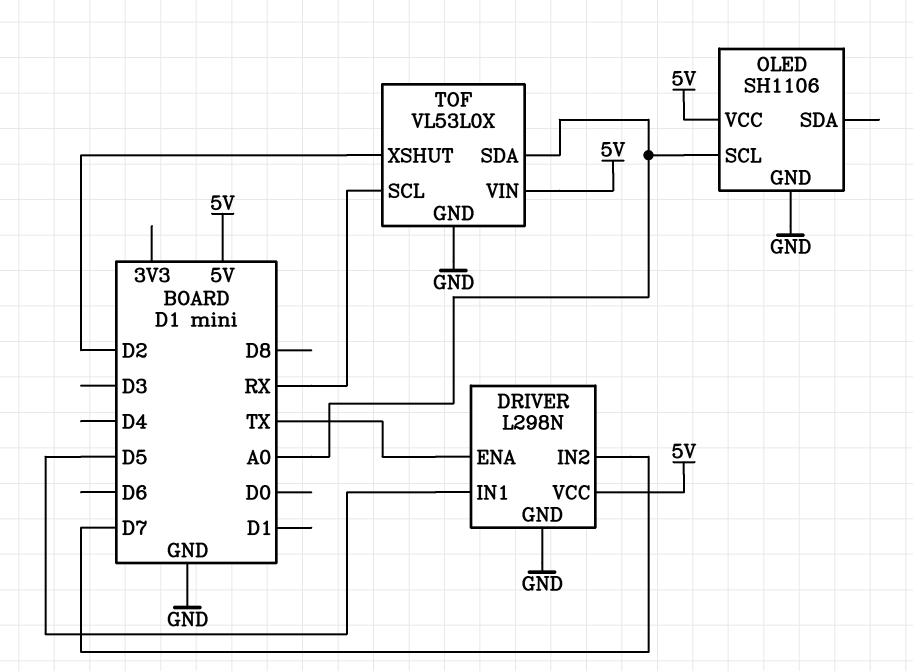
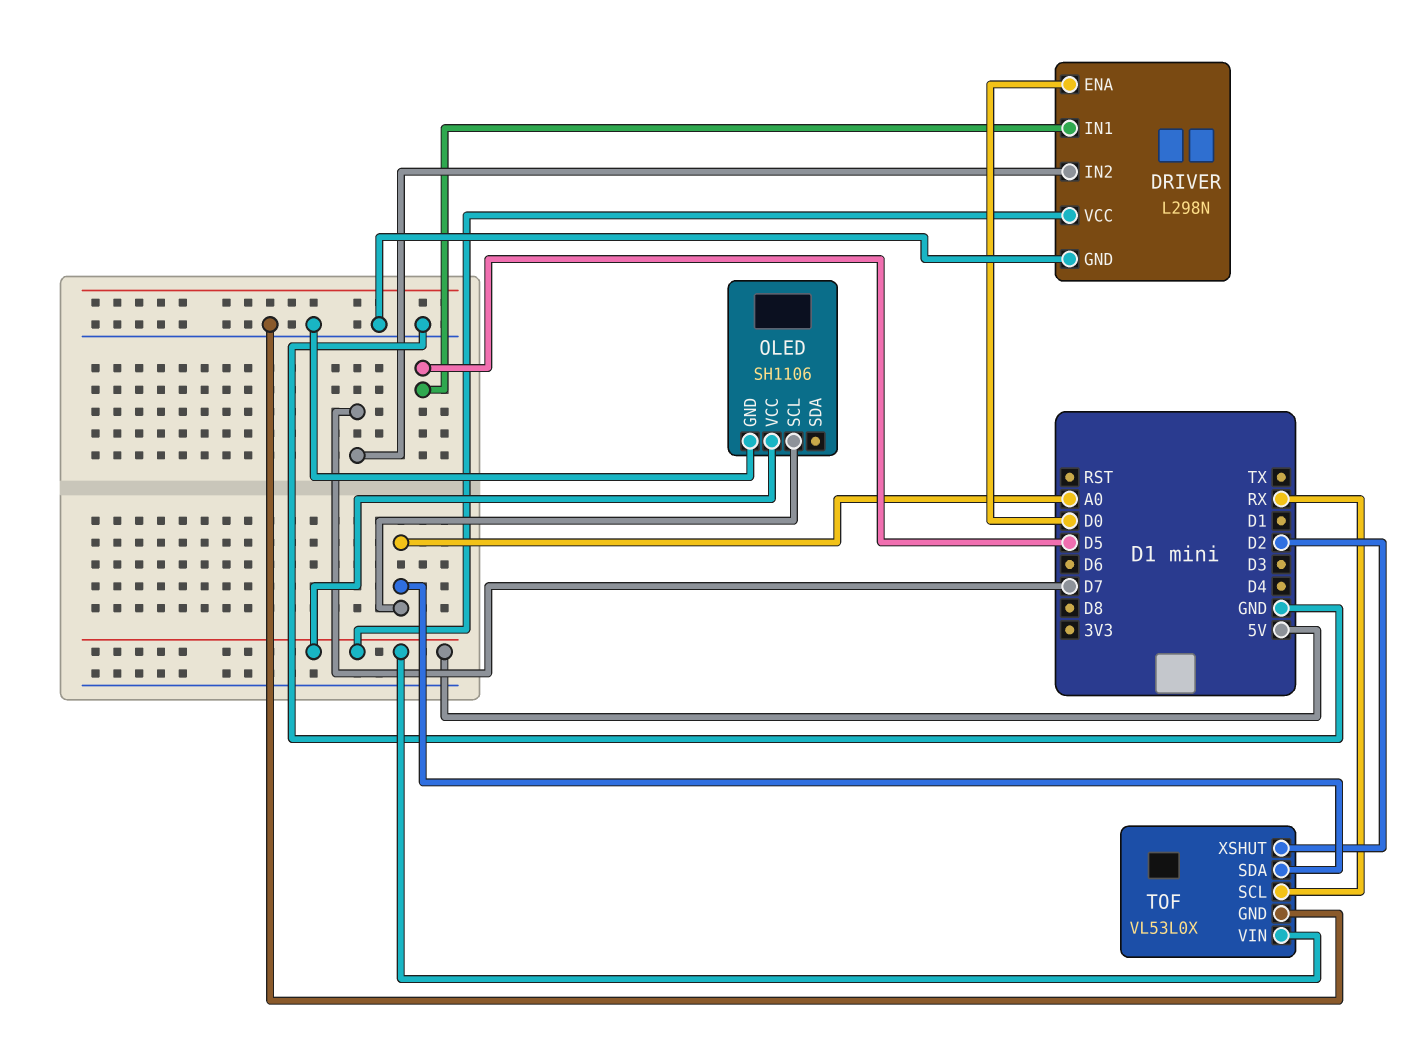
DRIVER pin ENA: TX -> D0

